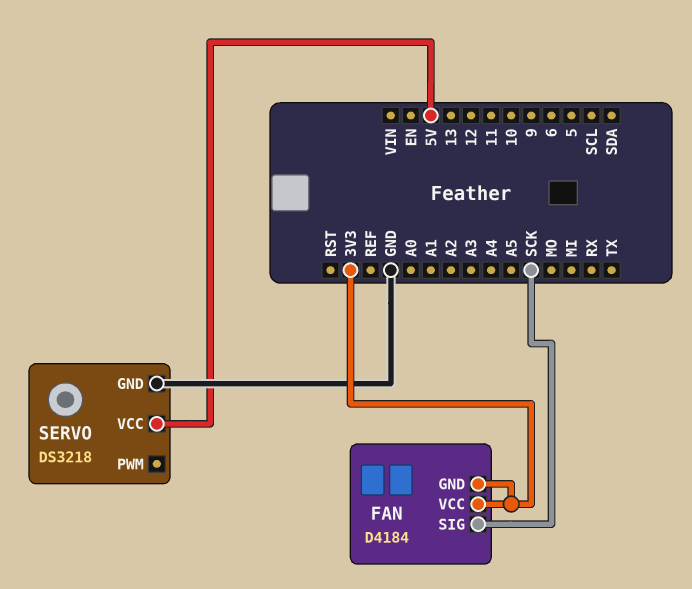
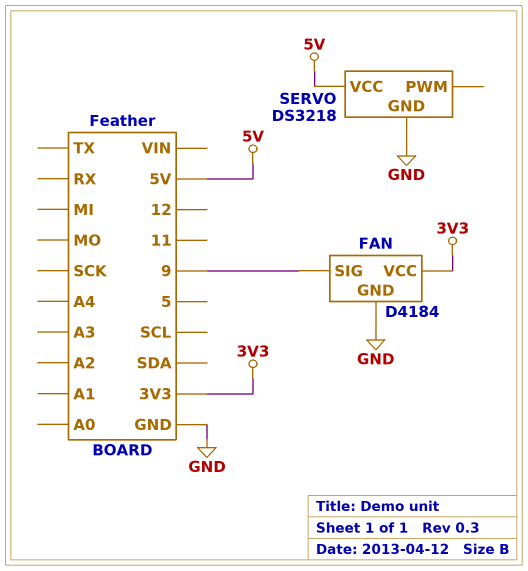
FAN pin GND: 3V3 -> GND
FAN pin SIG: SCK -> 9

